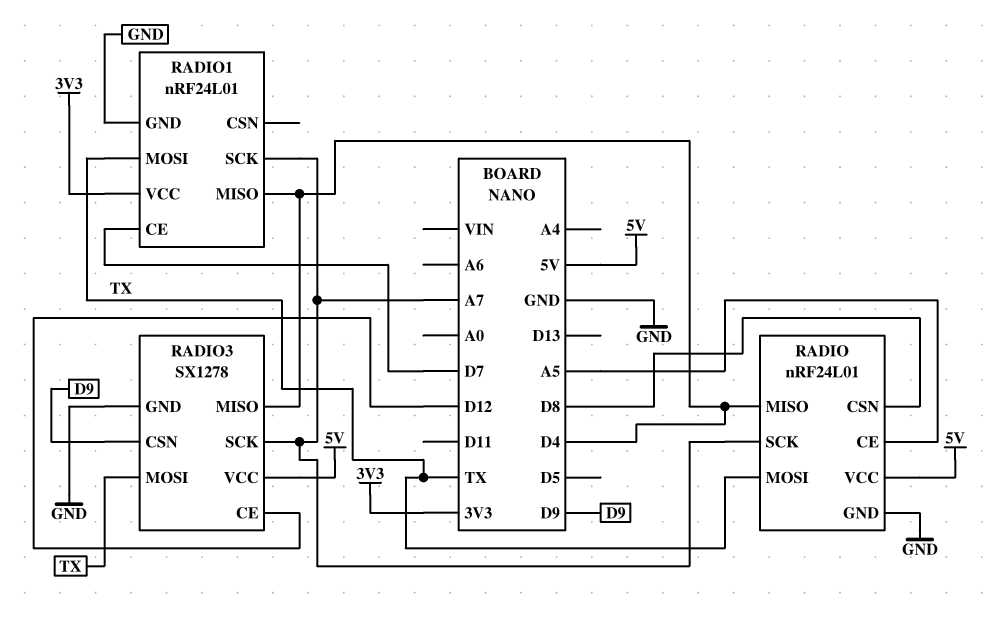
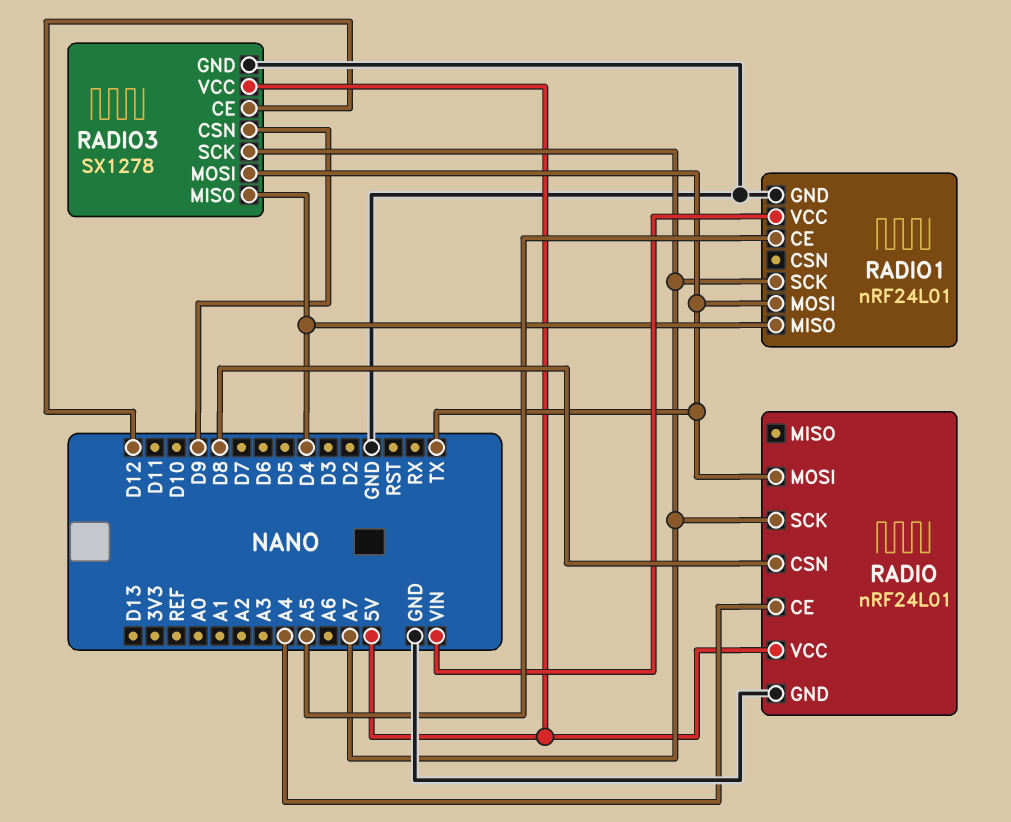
RADIO pin CE: A5 -> A4
RADIO pin MISO: D4 -> none
RADIO1 pin CE: D7 -> A5
RADIO1 pin VCC: 3V3 -> VIN

